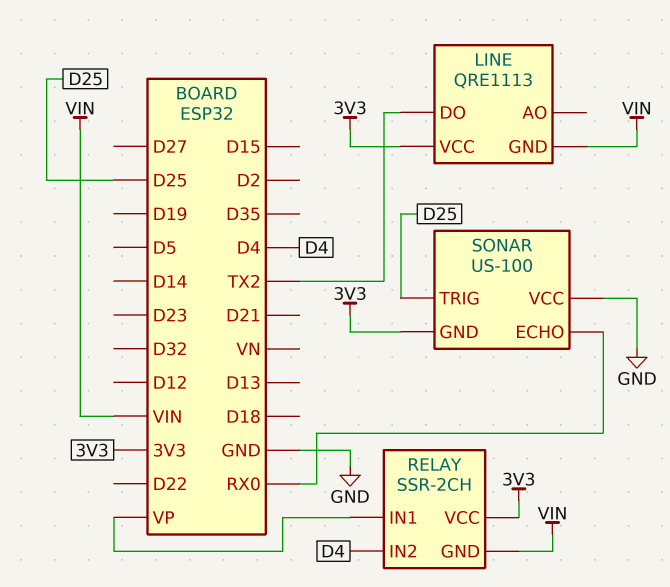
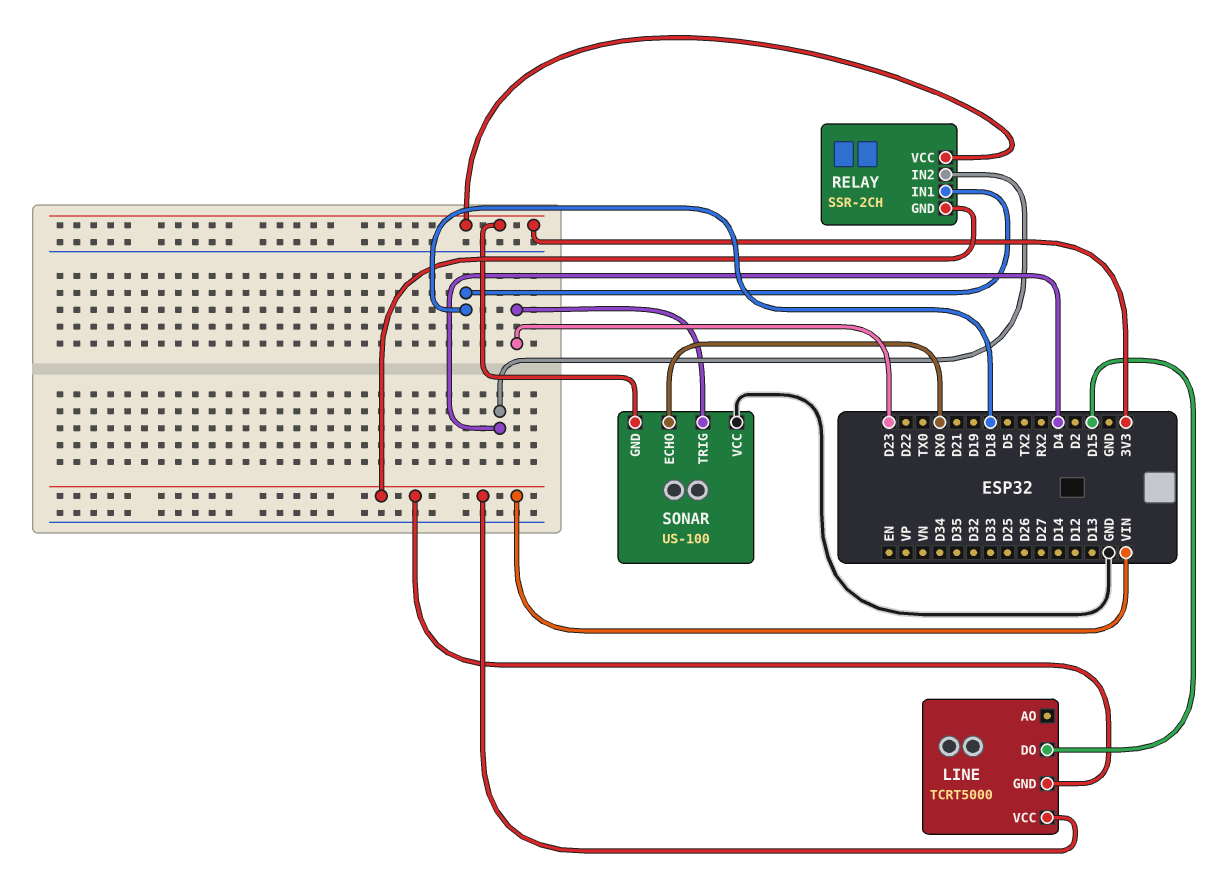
LINE: QRE1113 -> TCRT5000
LINE pin DO: TX2 -> D15
LINE pin VCC: 3V3 -> VIN
RELAY pin IN1: VP -> D18
SONAR pin TRIG: D25 -> D23

